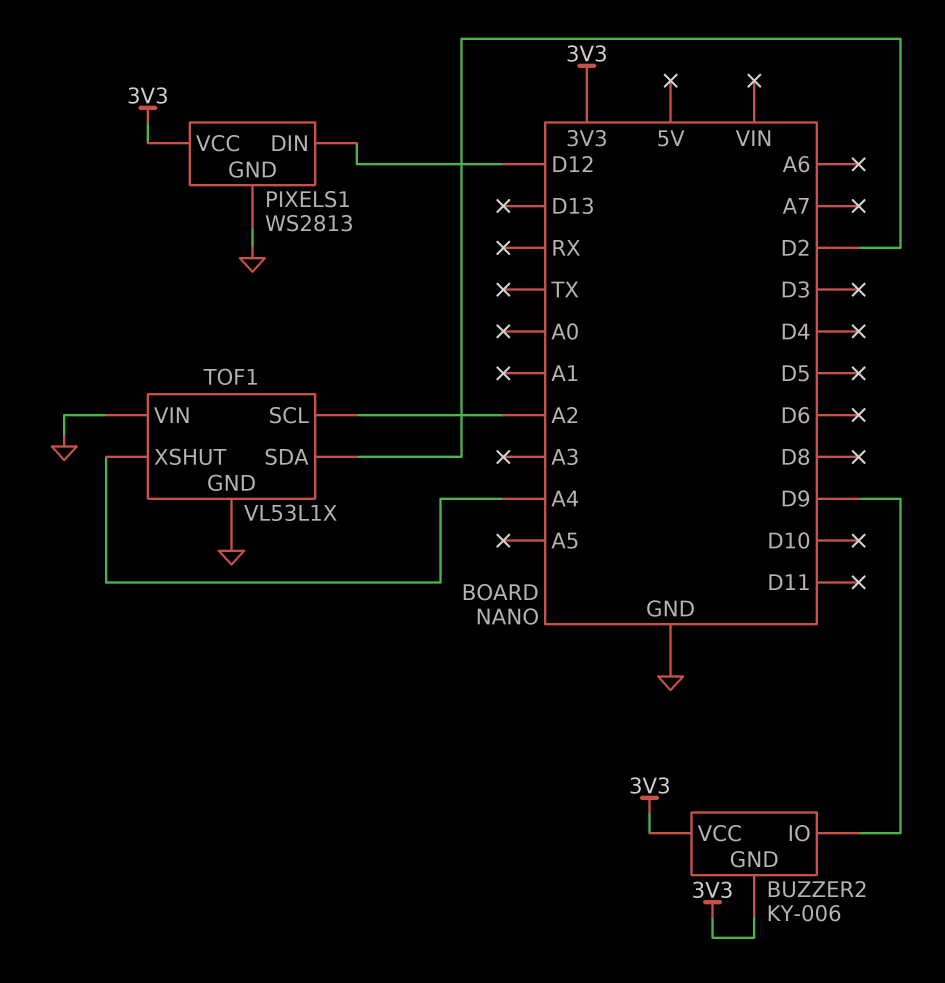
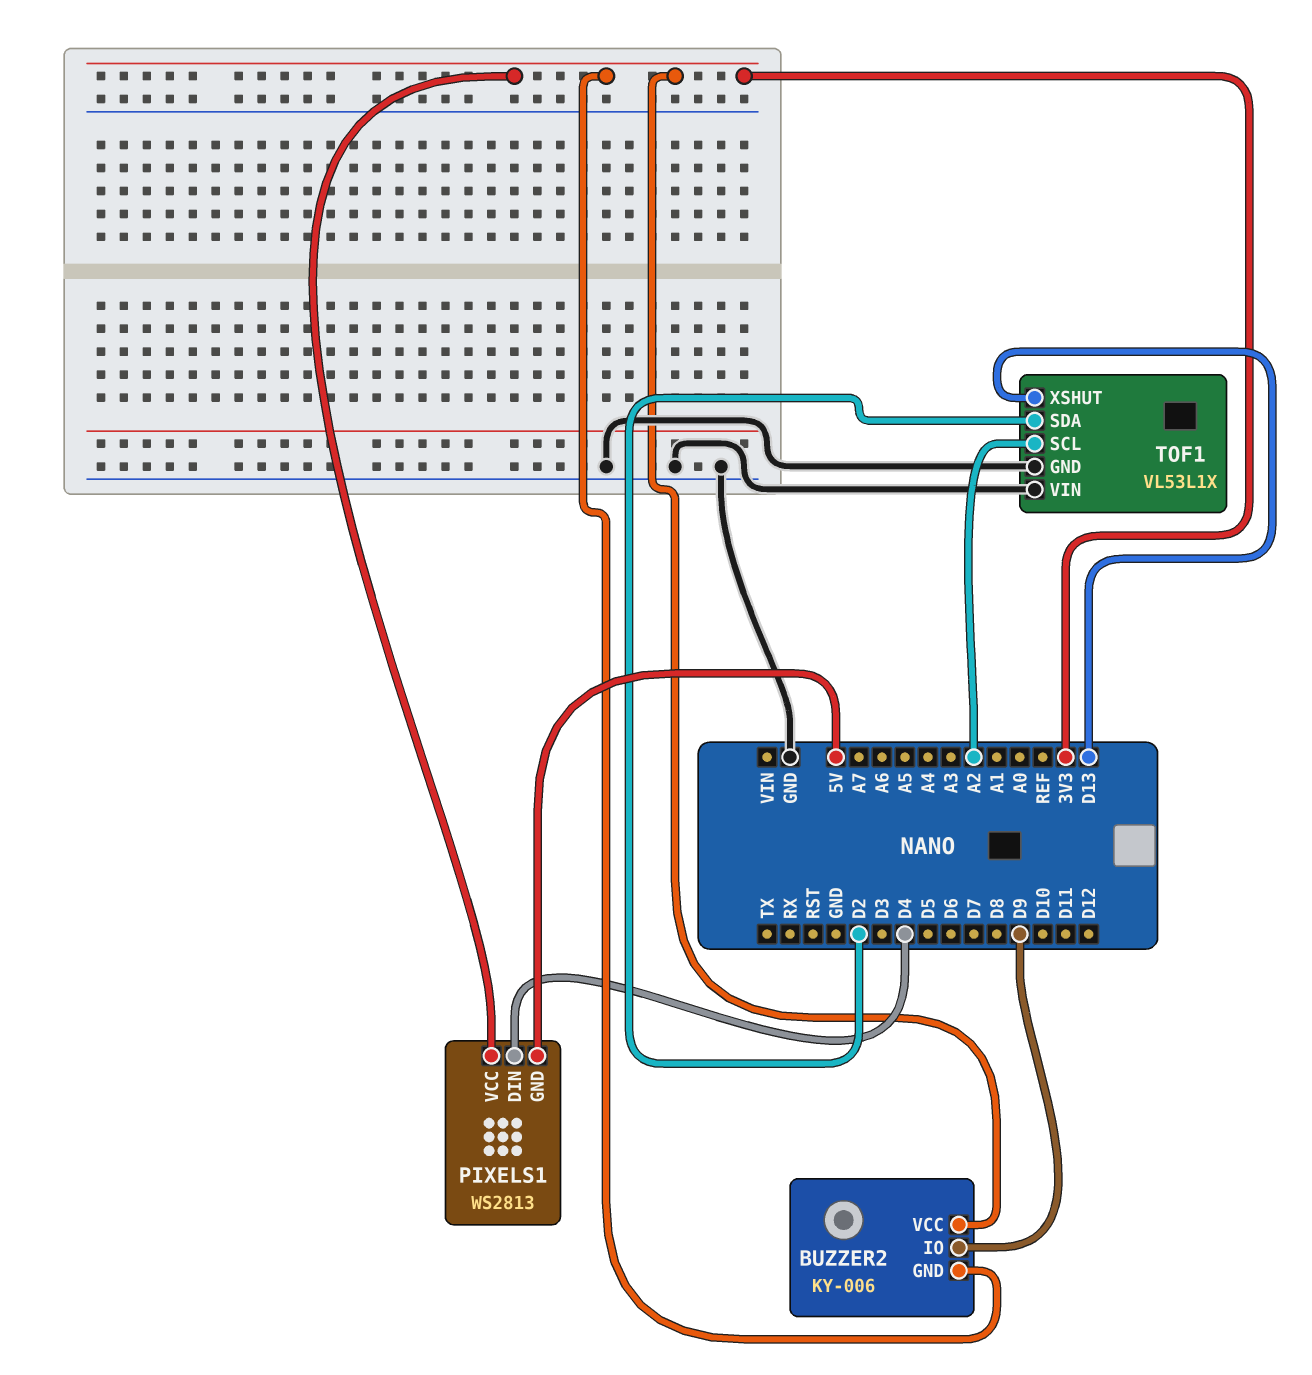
PIXELS1 pin DIN: D12 -> D4
PIXELS1 pin GND: GND -> 5V
TOF1 pin XSHUT: A4 -> D13

